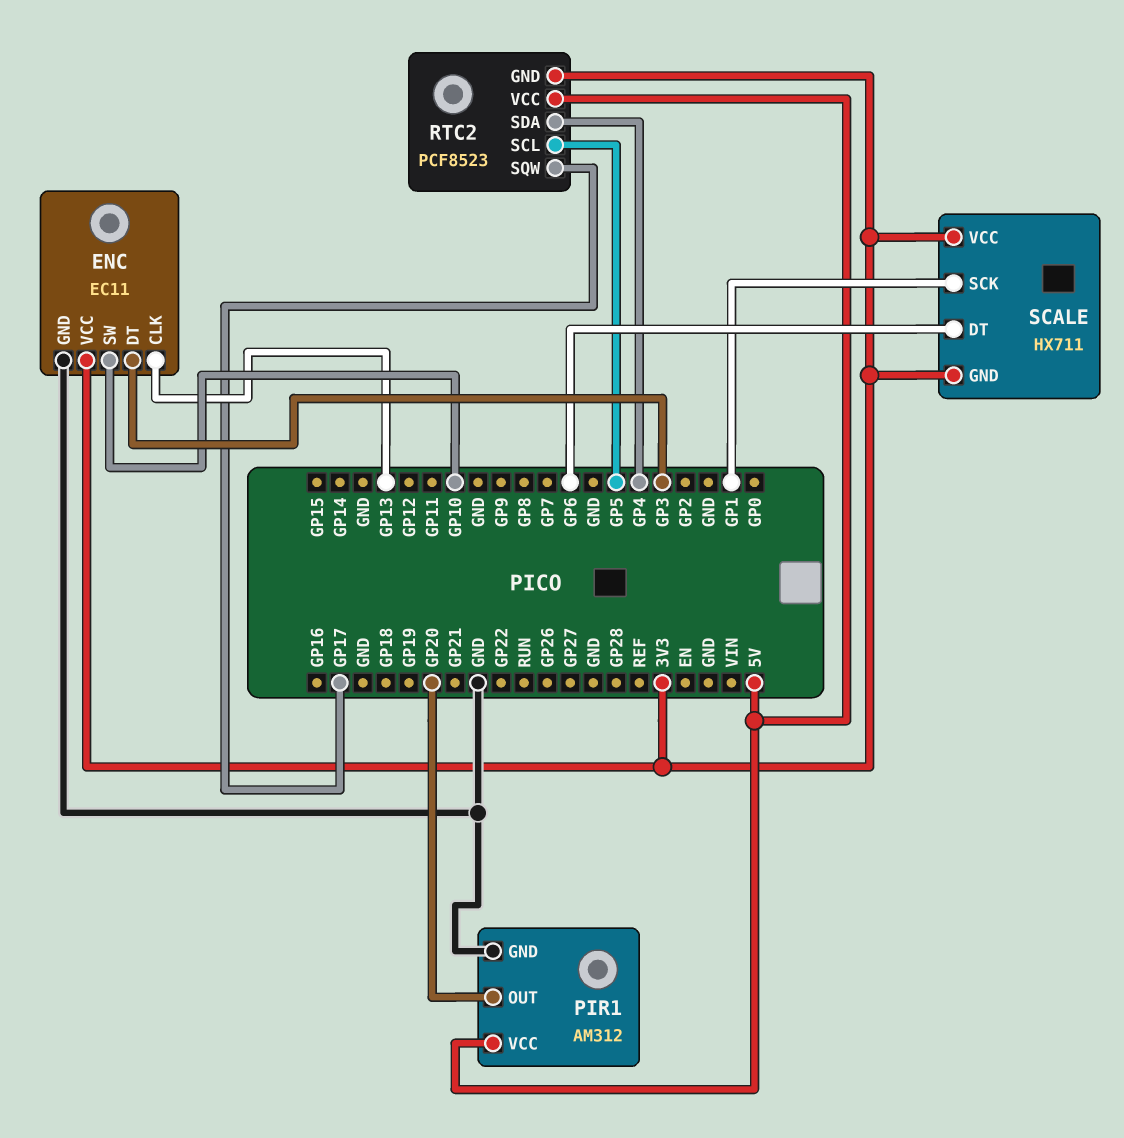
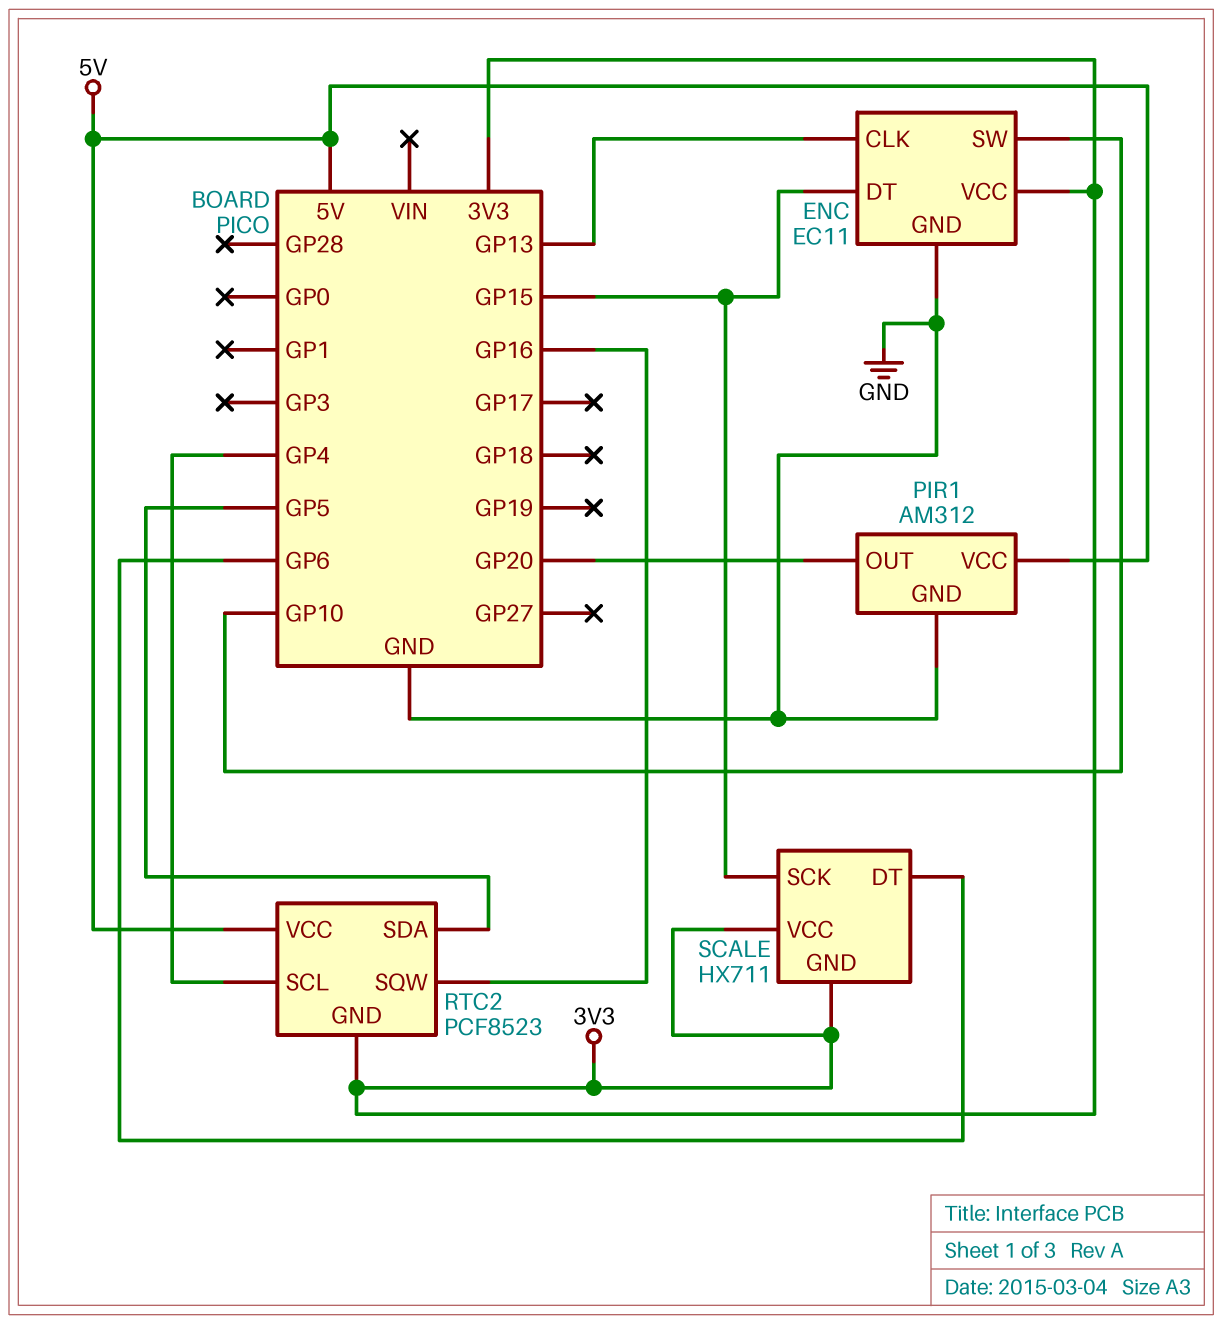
ENC pin DT: GP3 -> GP15
RTC2 pin SCL: GP5 -> GP4
RTC2 pin SDA: GP4 -> GP5
RTC2 pin SQW: GP17 -> GP16
SCALE pin SCK: GP1 -> GP15

